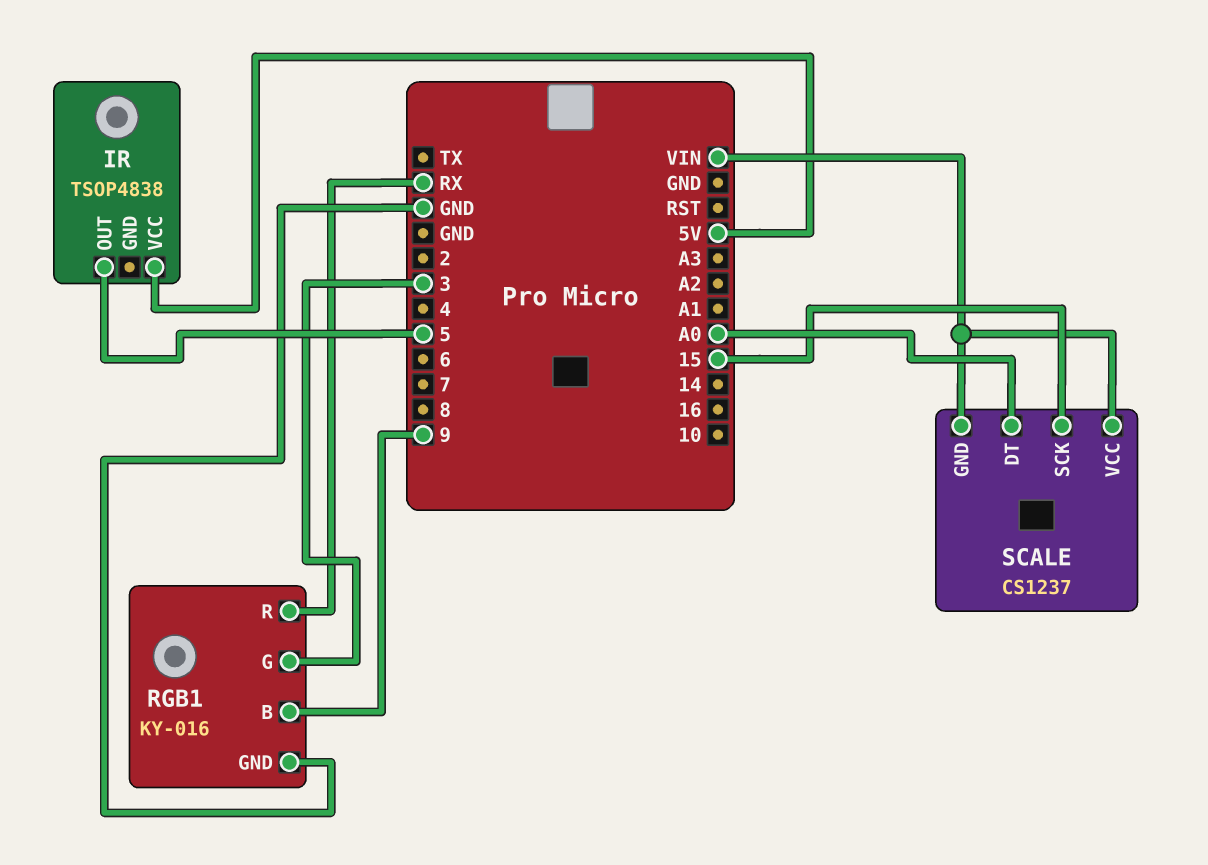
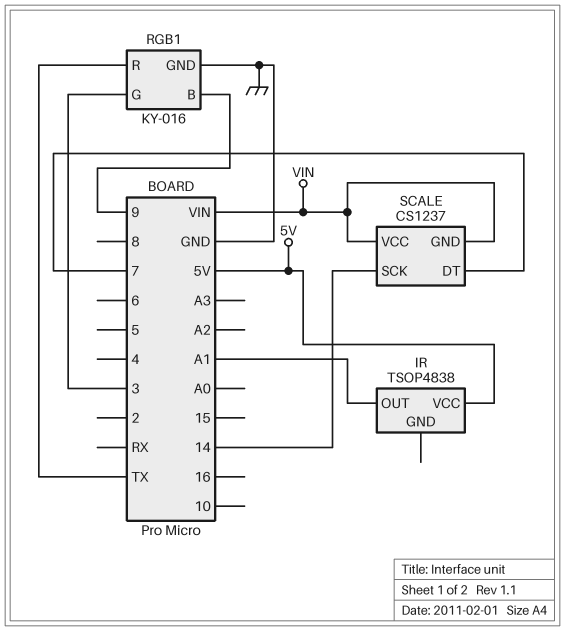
IR pin OUT: 5 -> A1
RGB1 pin R: RX -> TX
SCALE pin DT: A0 -> 7
SCALE pin SCK: 15 -> 14

